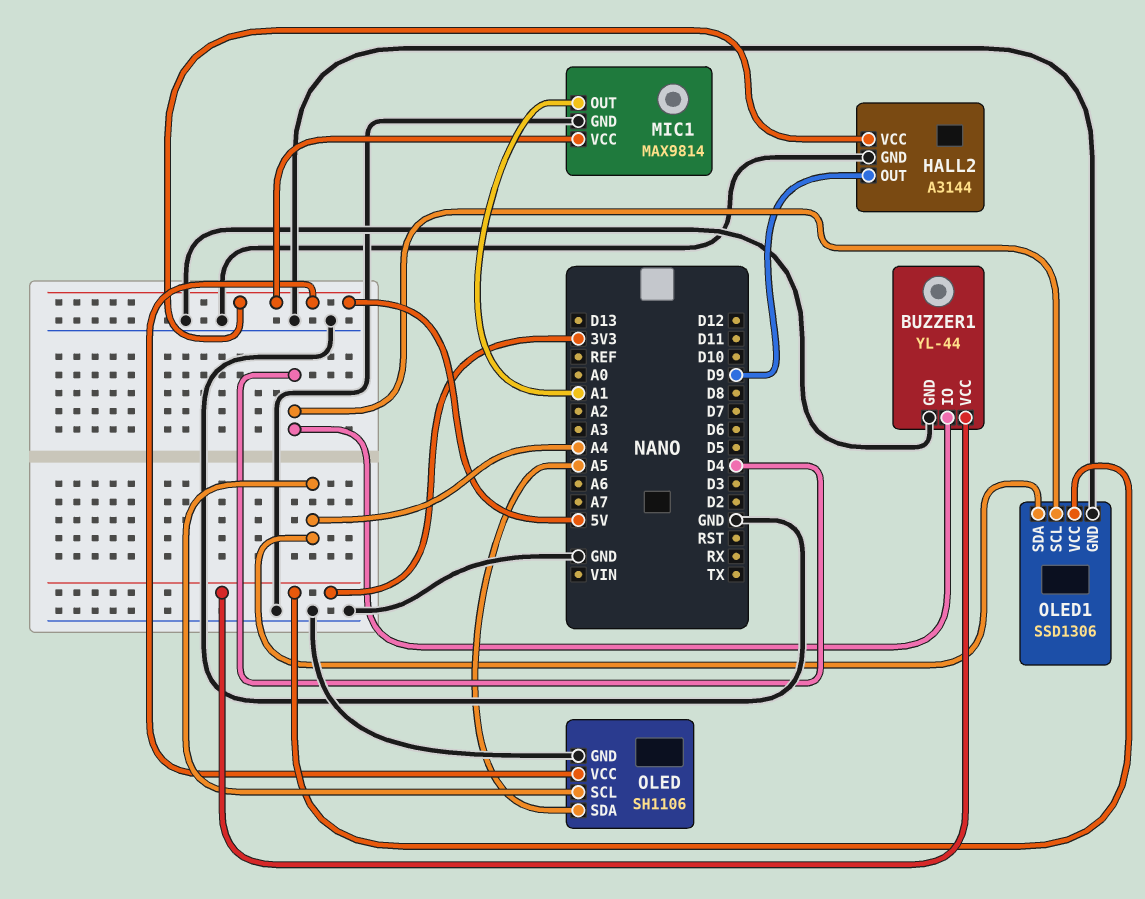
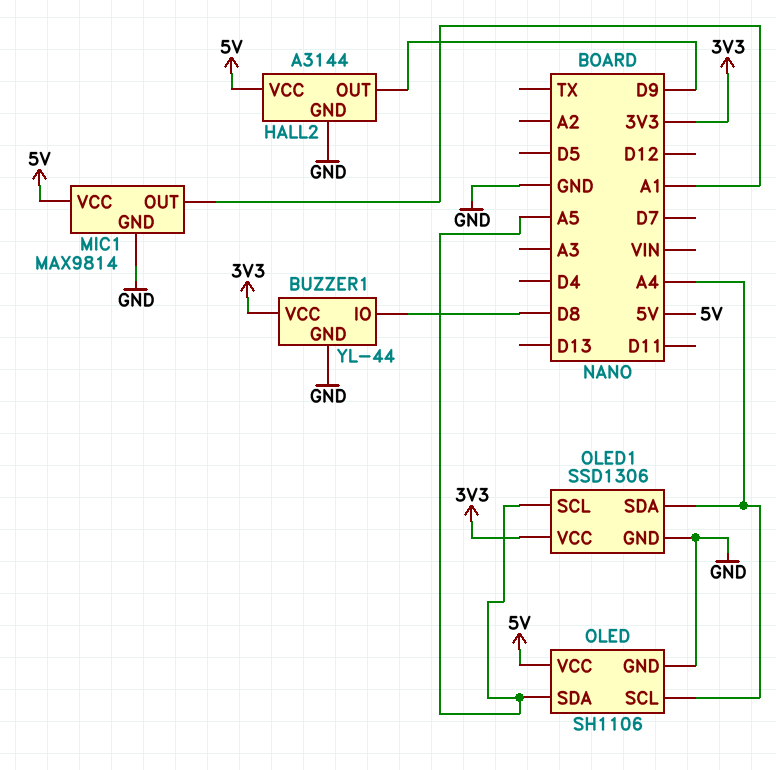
BUZZER1 pin IO: D4 -> D8
OLED1 pin SCL: D4 -> A5

